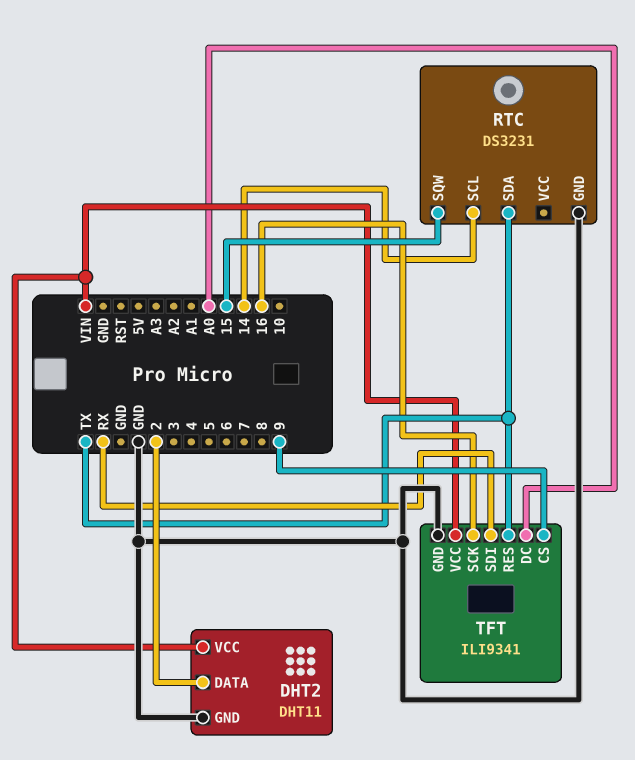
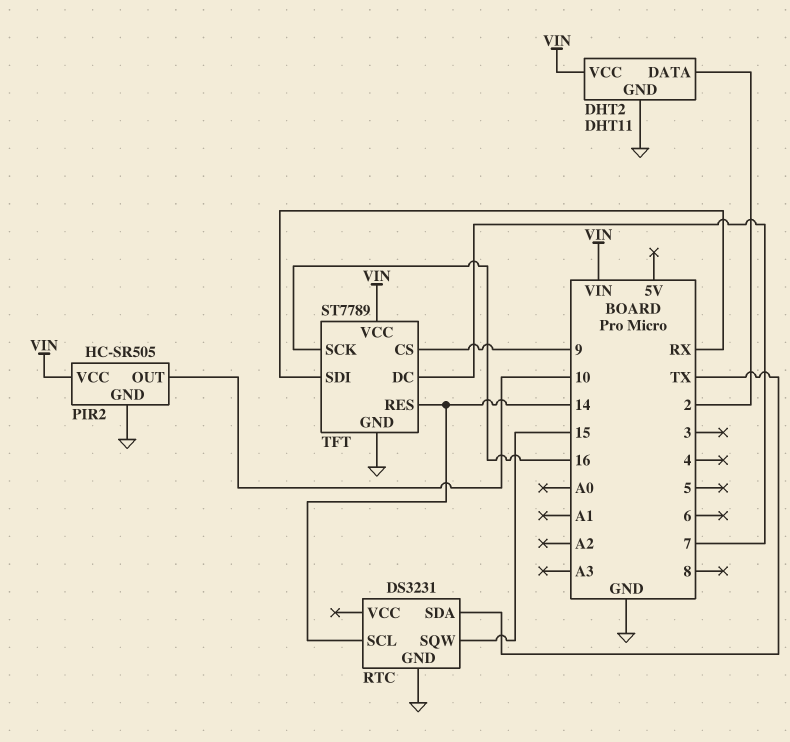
PIR2: none -> HC-SR505
PIR2 pin GND: none -> GND
PIR2 pin OUT: none -> 10
PIR2 pin VCC: none -> VIN
TFT: ILI9341 -> ST7789
TFT pin DC: A0 -> 7
TFT pin RES: TX -> 14

